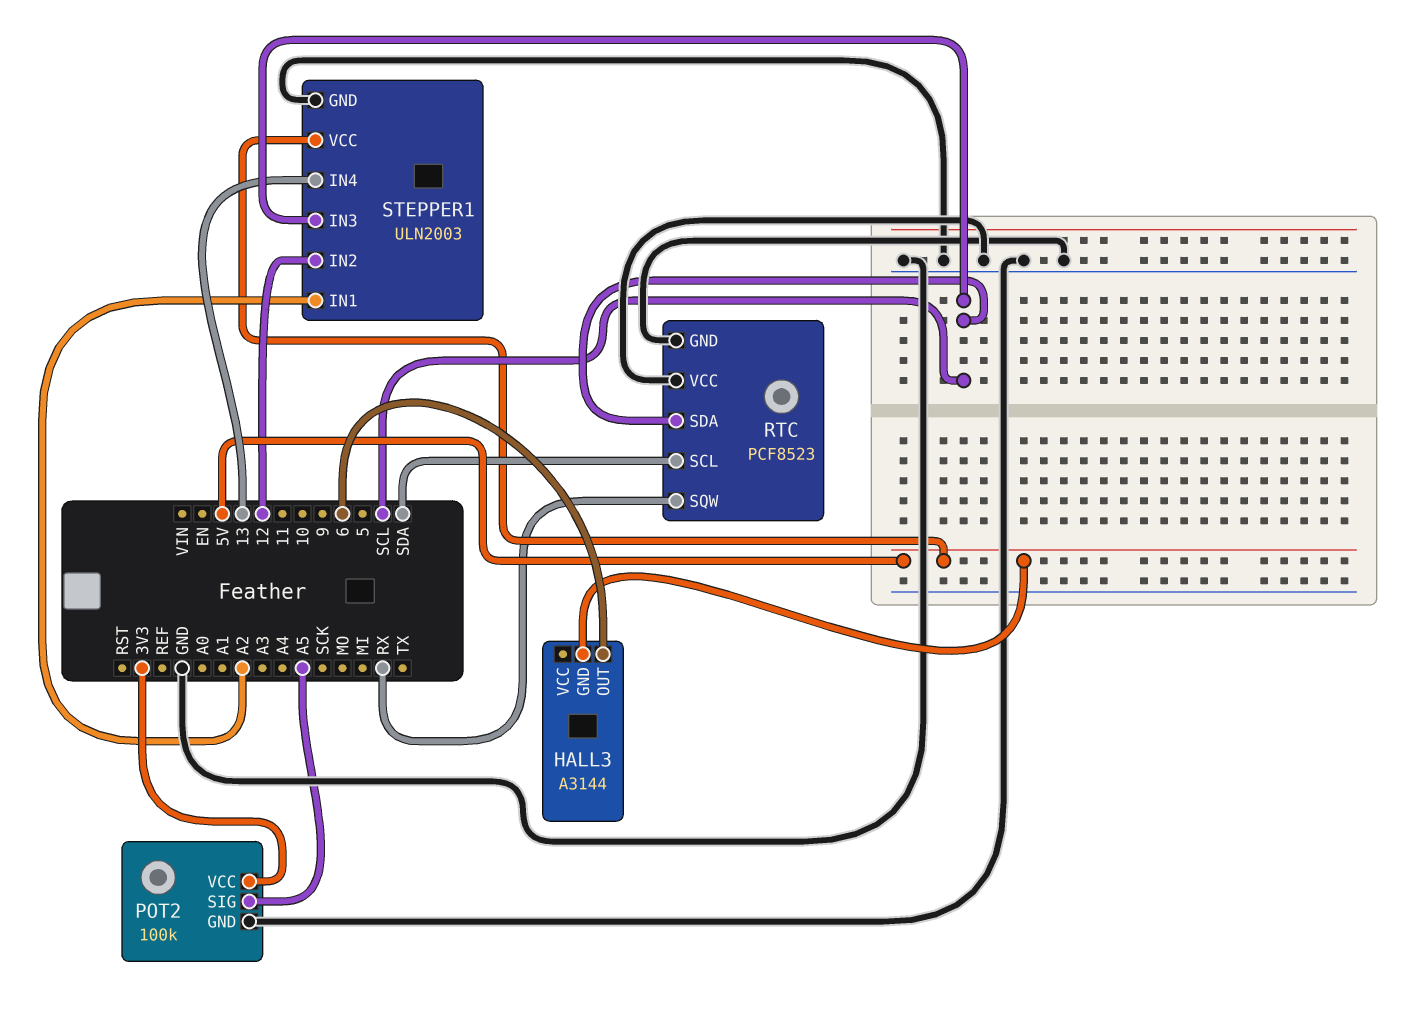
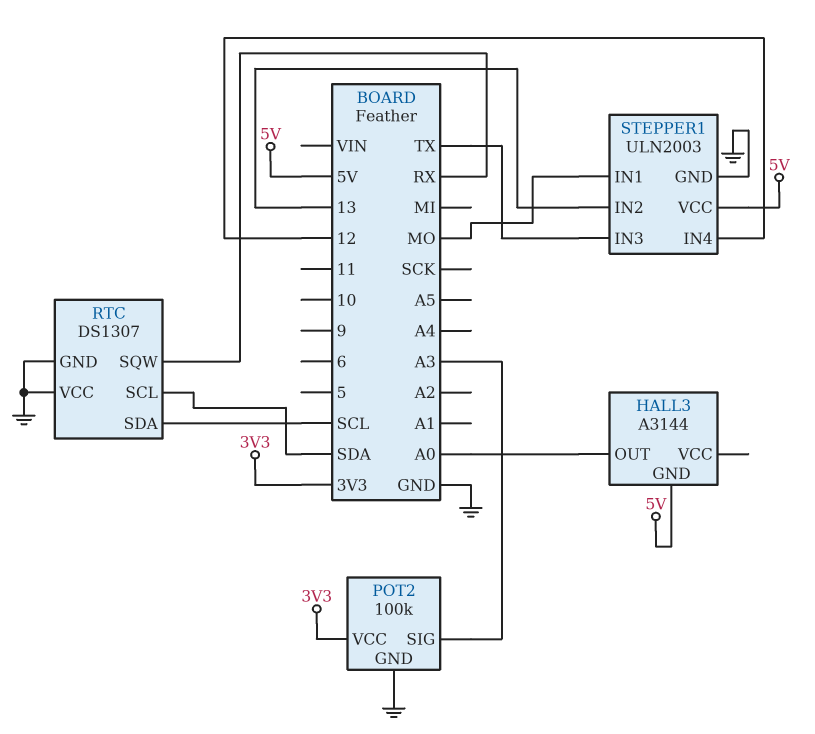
HALL3 pin OUT: 6 -> A0
POT2 pin SIG: A5 -> A3
RTC: PCF8523 -> DS1307
STEPPER1 pin IN1: A2 -> MO
STEPPER1 pin IN2: 12 -> 13
STEPPER1 pin IN3: SCL -> TX
STEPPER1 pin IN4: 13 -> 12

